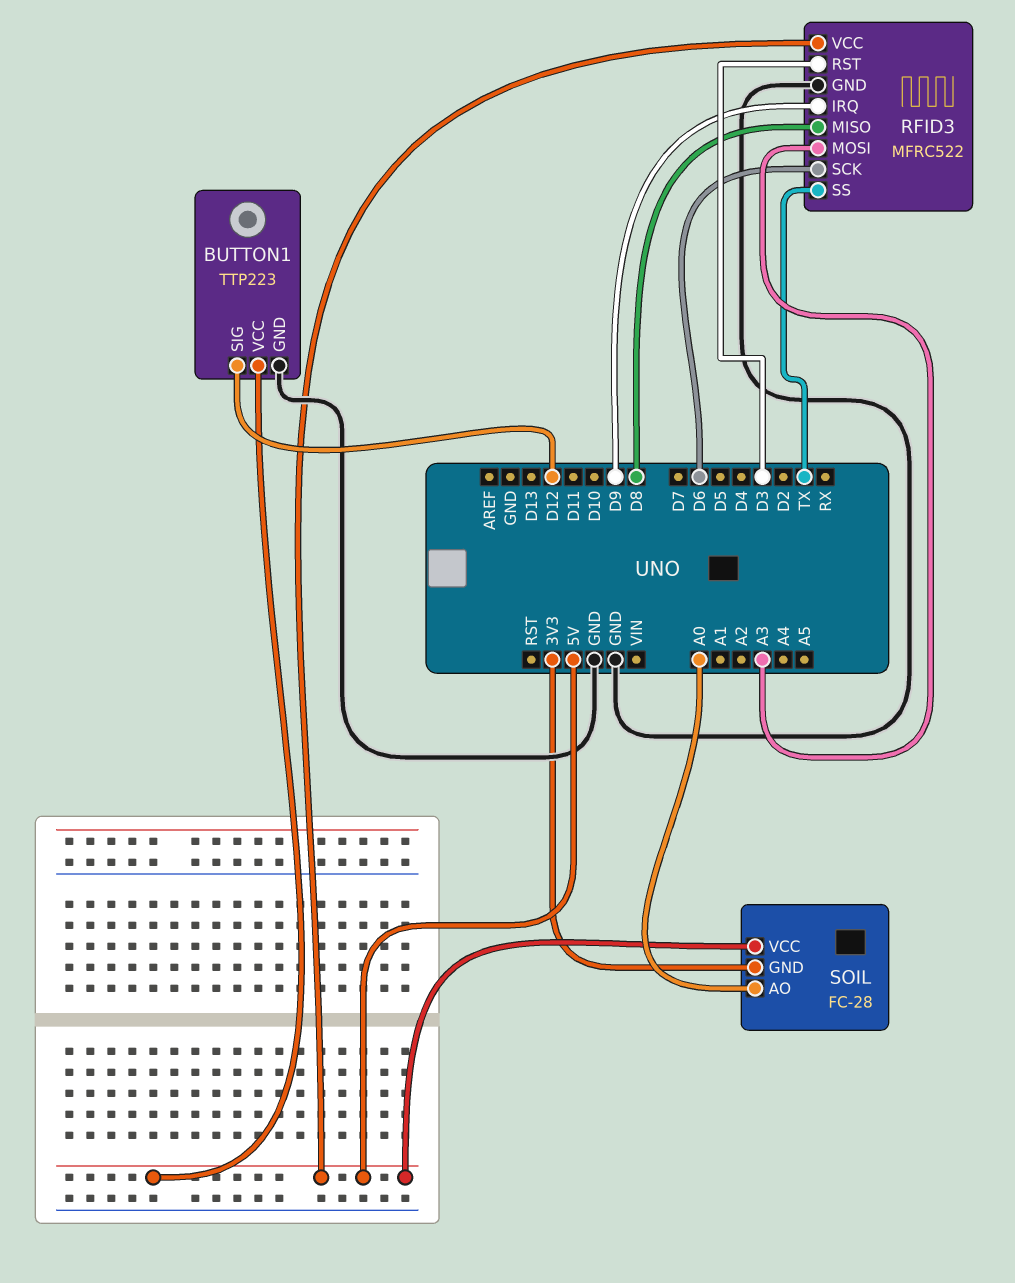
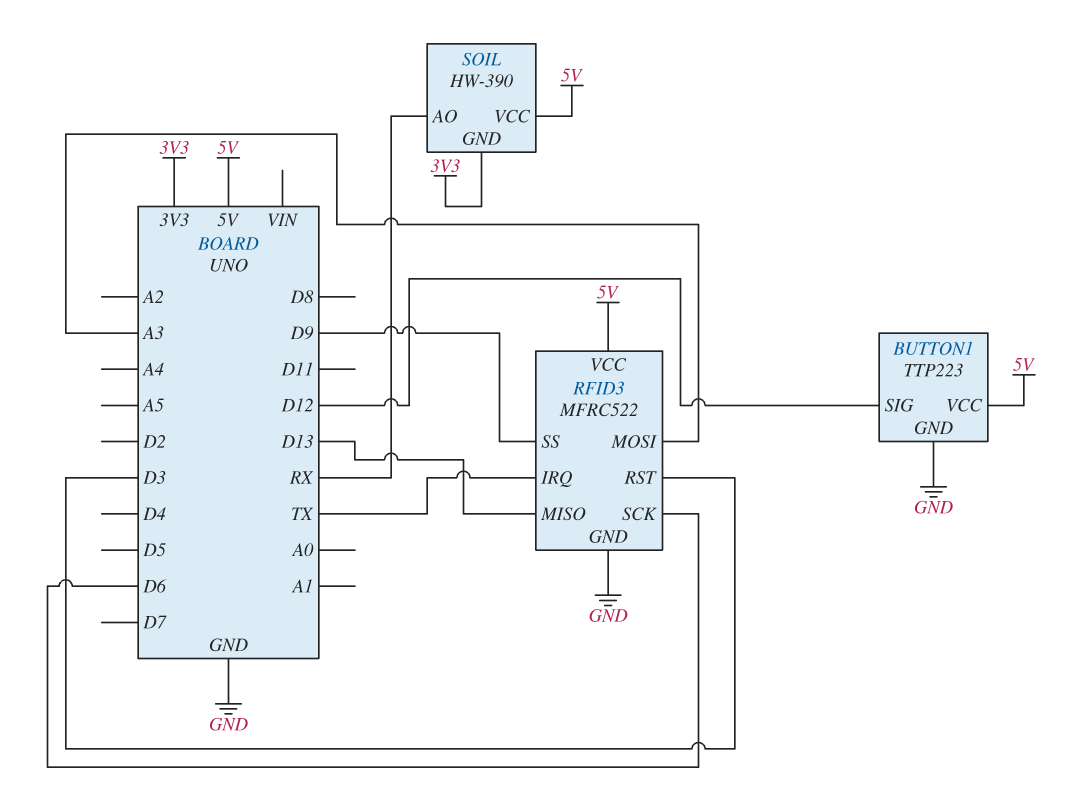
RFID3 pin IRQ: D9 -> TX
RFID3 pin MISO: D8 -> D13
RFID3 pin SS: TX -> D9
SOIL: FC-28 -> HW-390
SOIL pin AO: A0 -> RX

